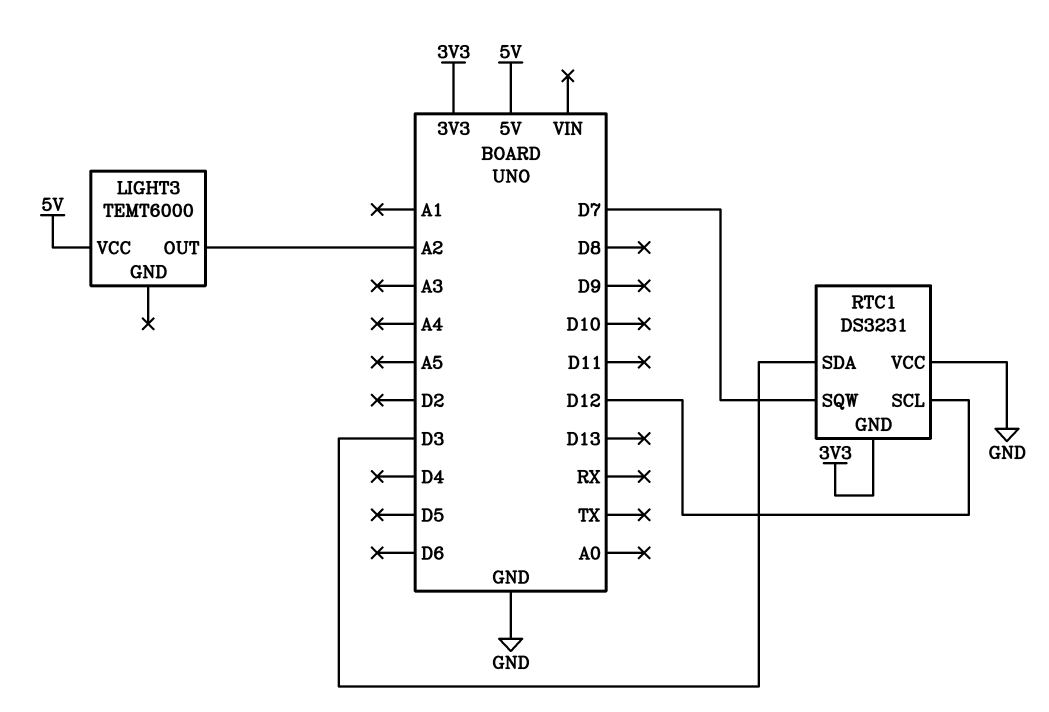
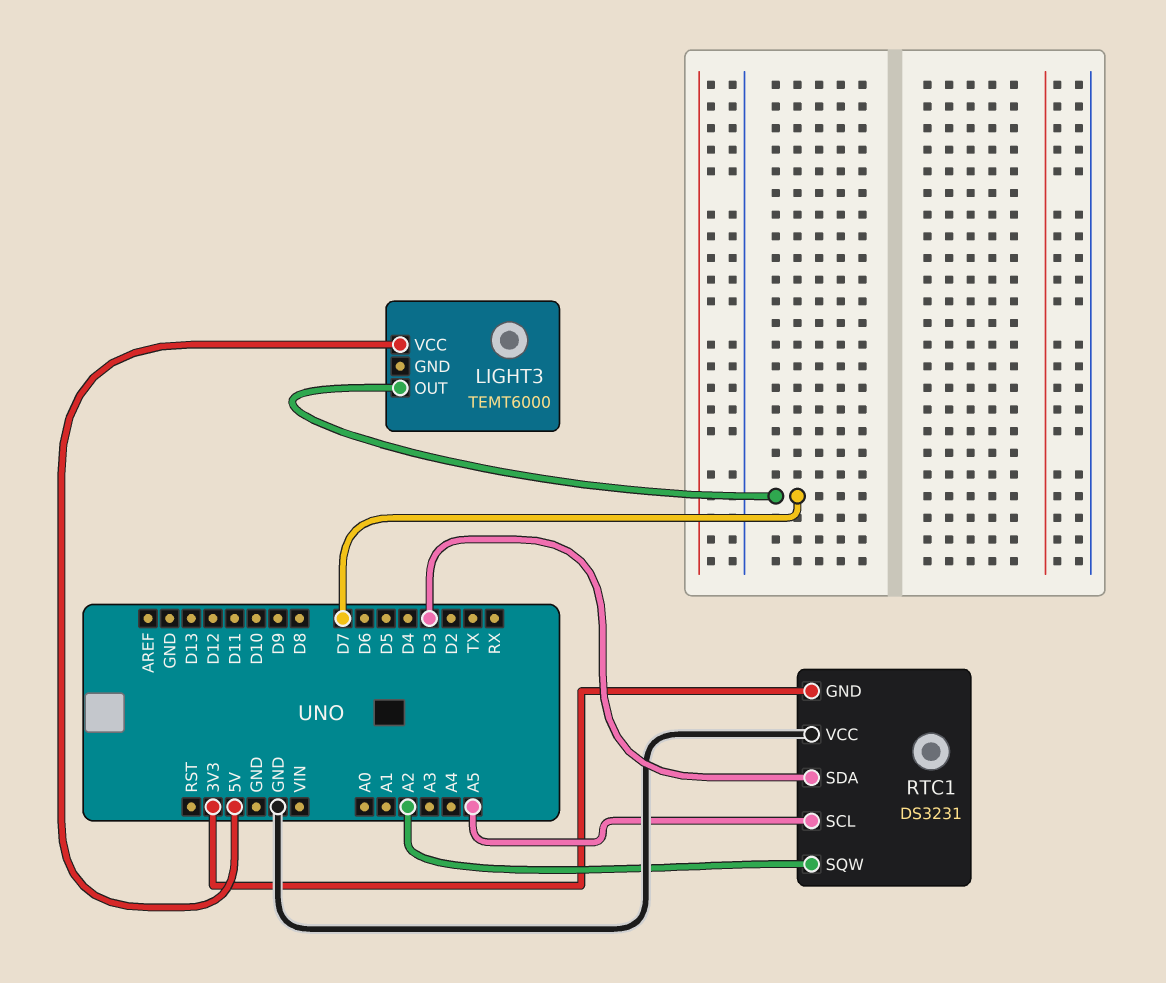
LIGHT3 pin OUT: A2 -> D7
RTC1 pin SCL: D12 -> A5
RTC1 pin SQW: D7 -> A2

